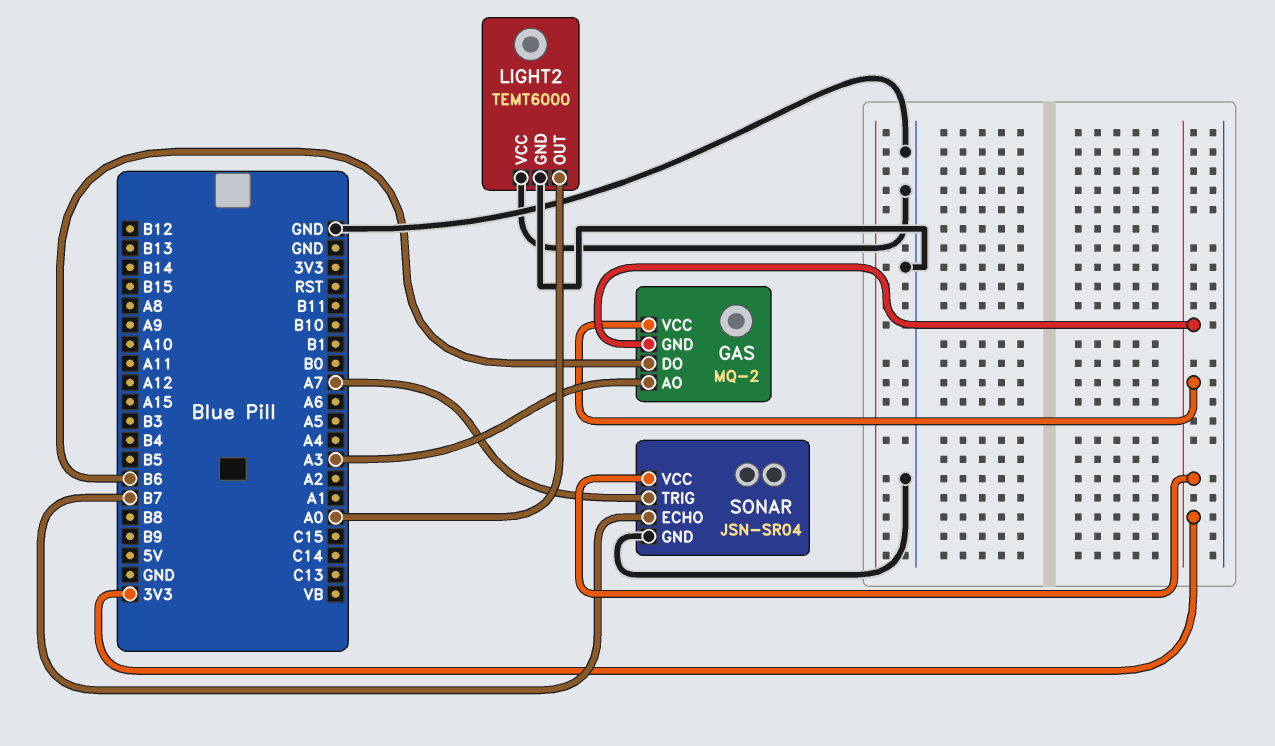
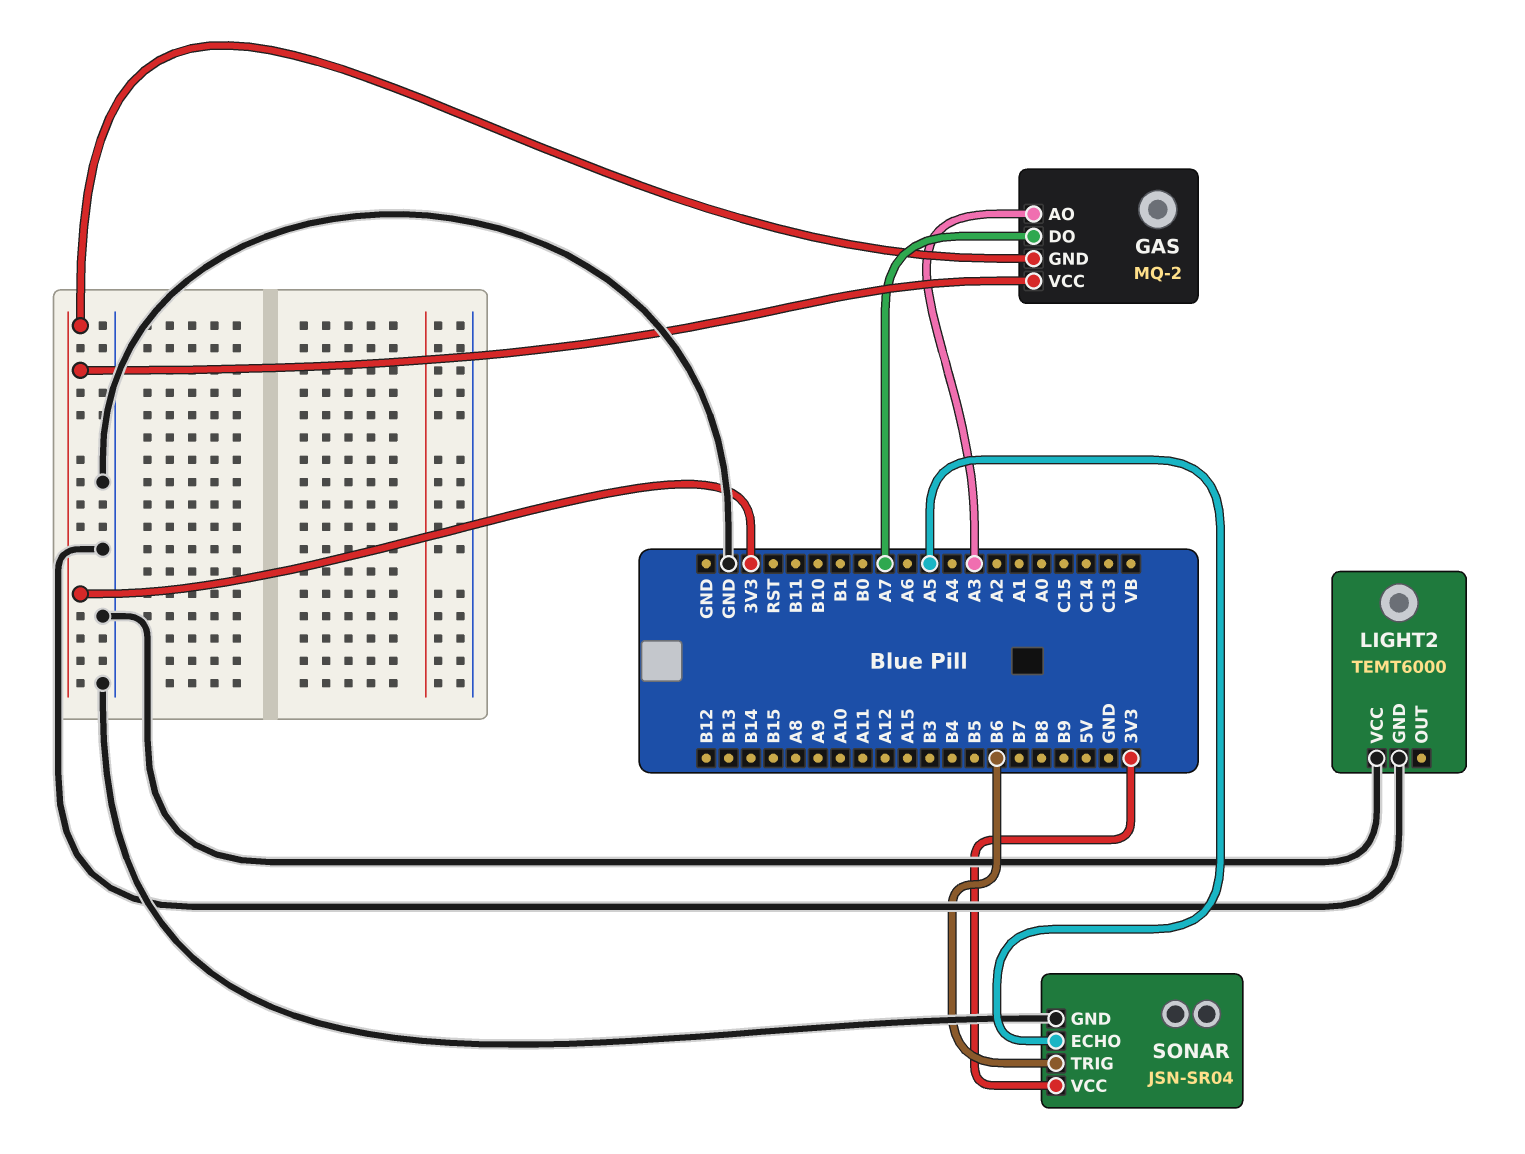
GAS pin DO: B6 -> A7
LIGHT2 pin OUT: A0 -> none
SONAR pin ECHO: B7 -> A5
SONAR pin TRIG: A7 -> B6

